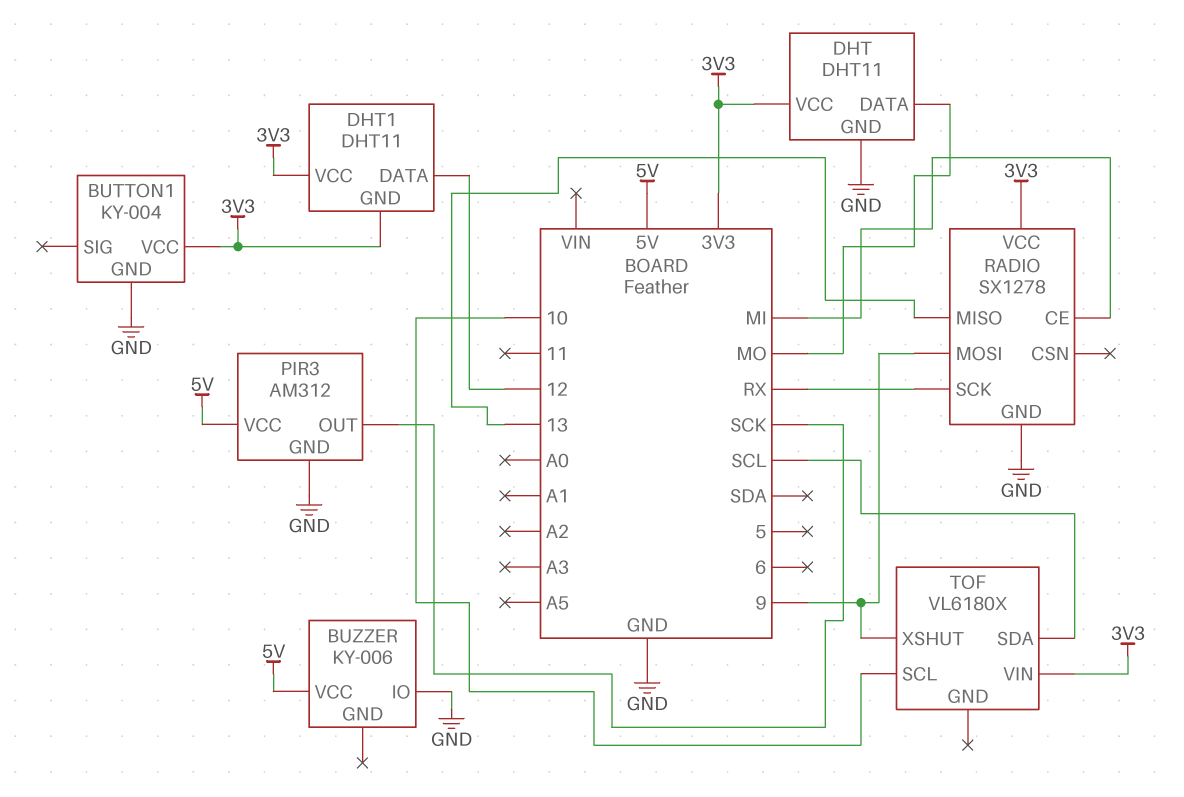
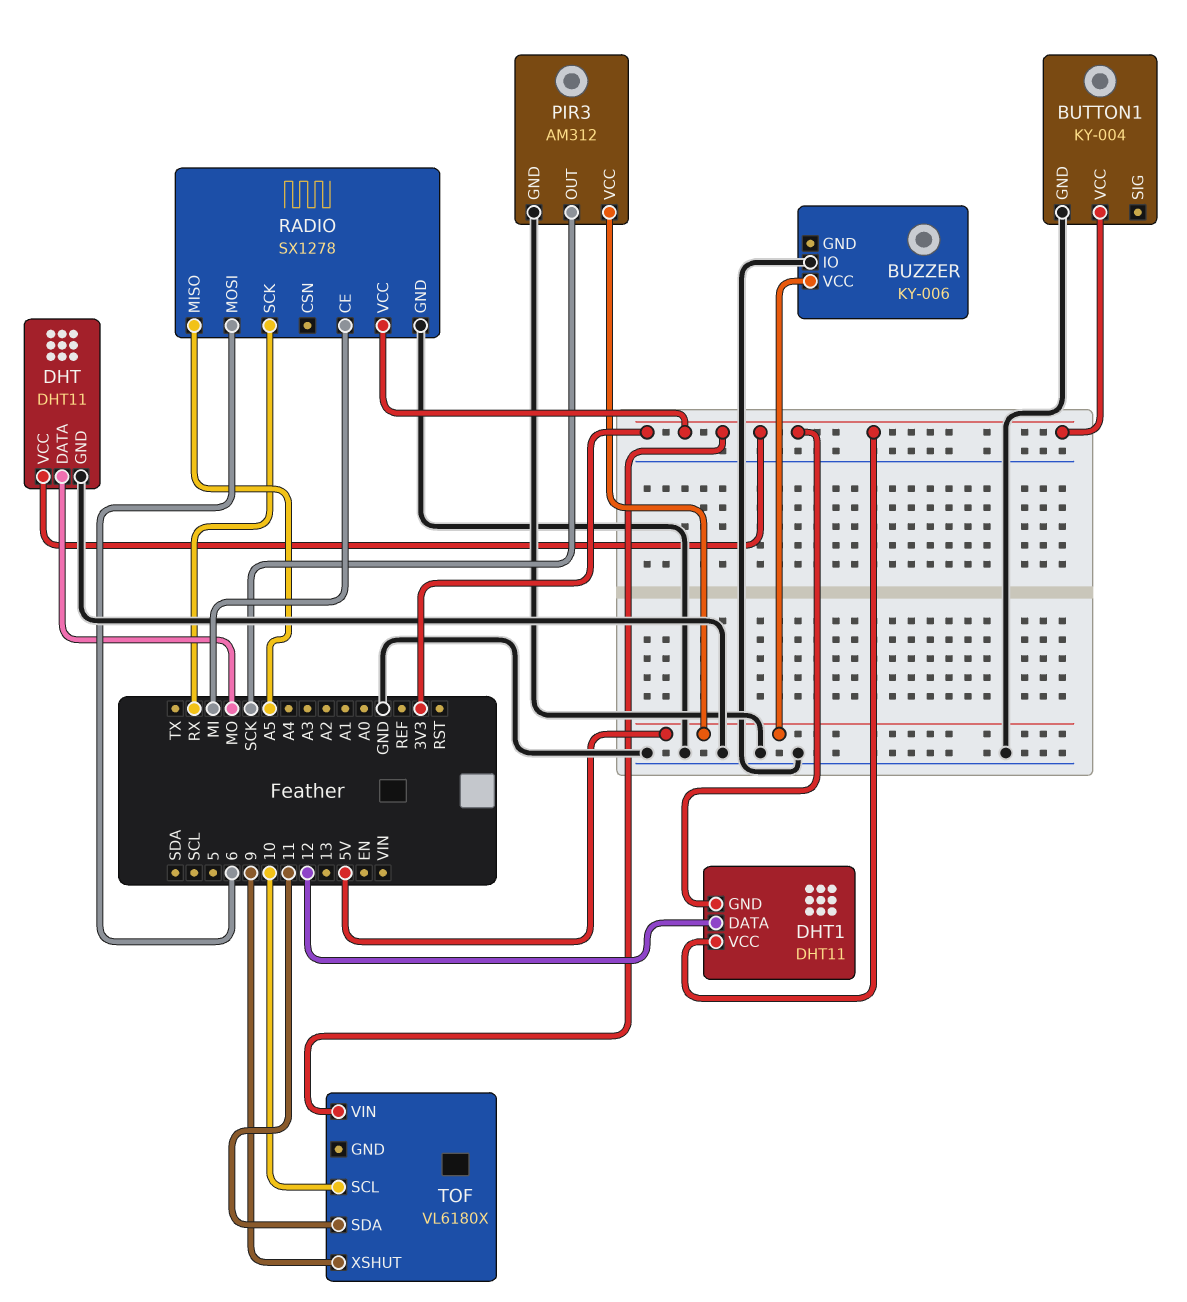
RADIO pin MISO: 13 -> A5
RADIO pin MOSI: 9 -> 6
TOF pin SDA: SCL -> 11

